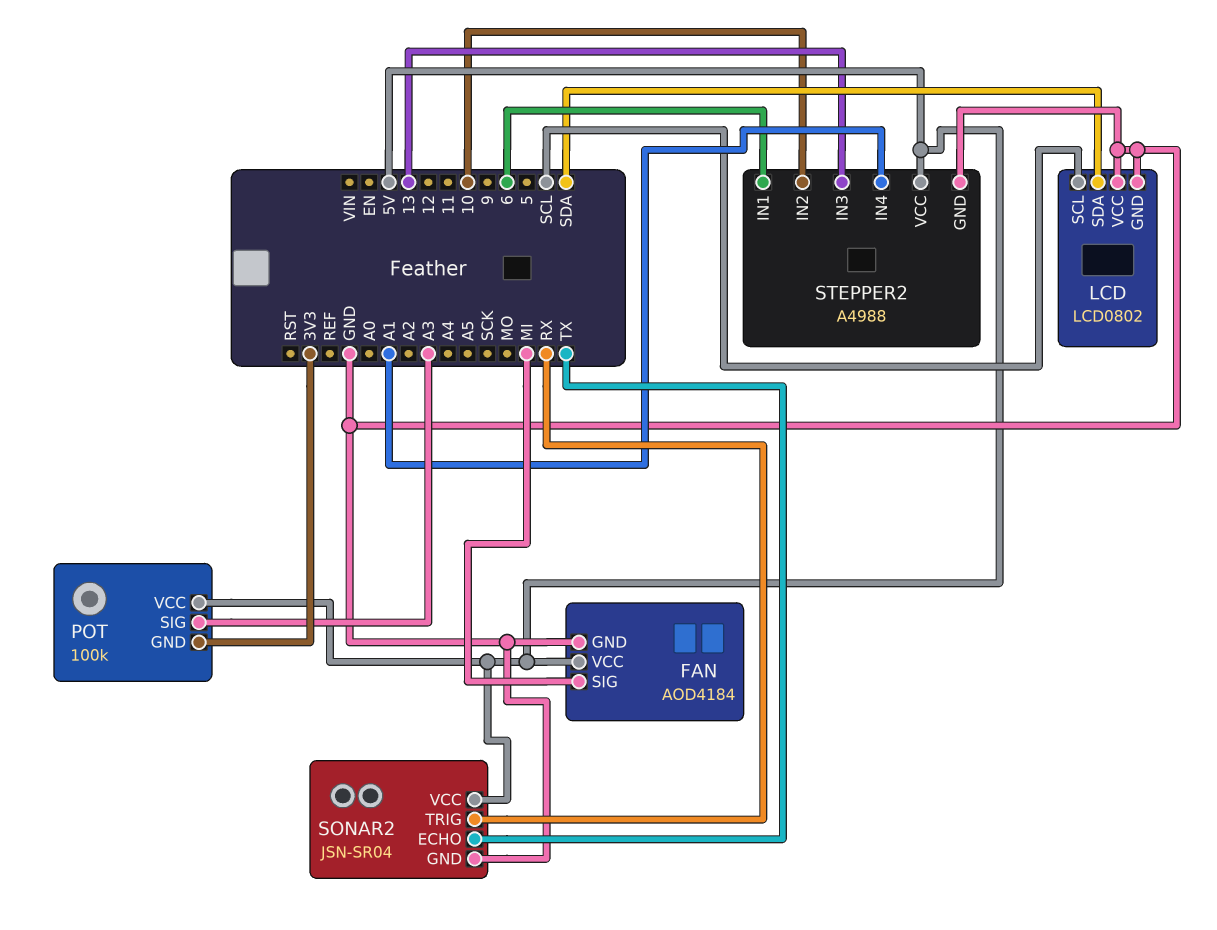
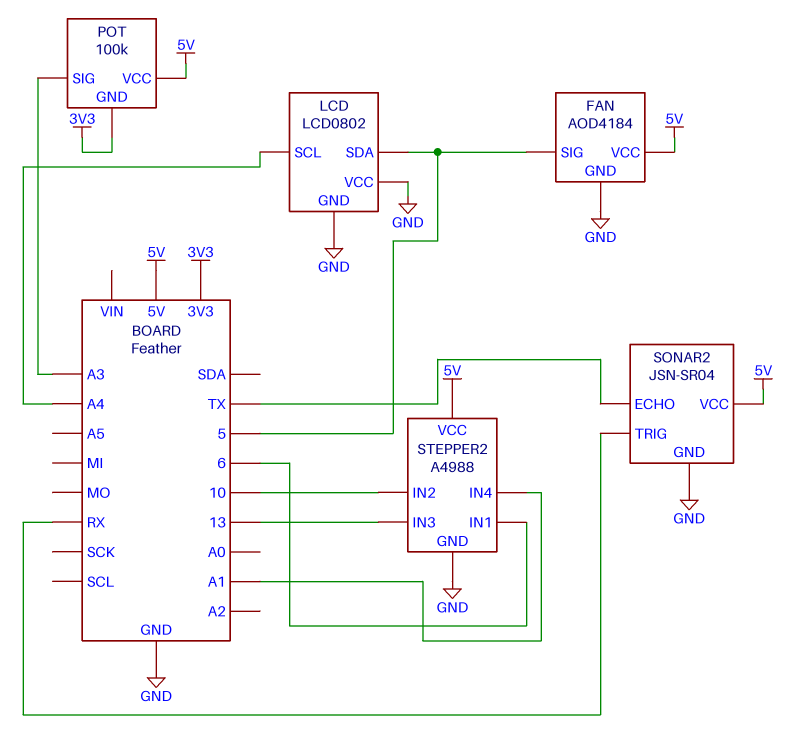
FAN pin SIG: MI -> 5
LCD pin SCL: SCL -> A4
LCD pin SDA: SDA -> 5

